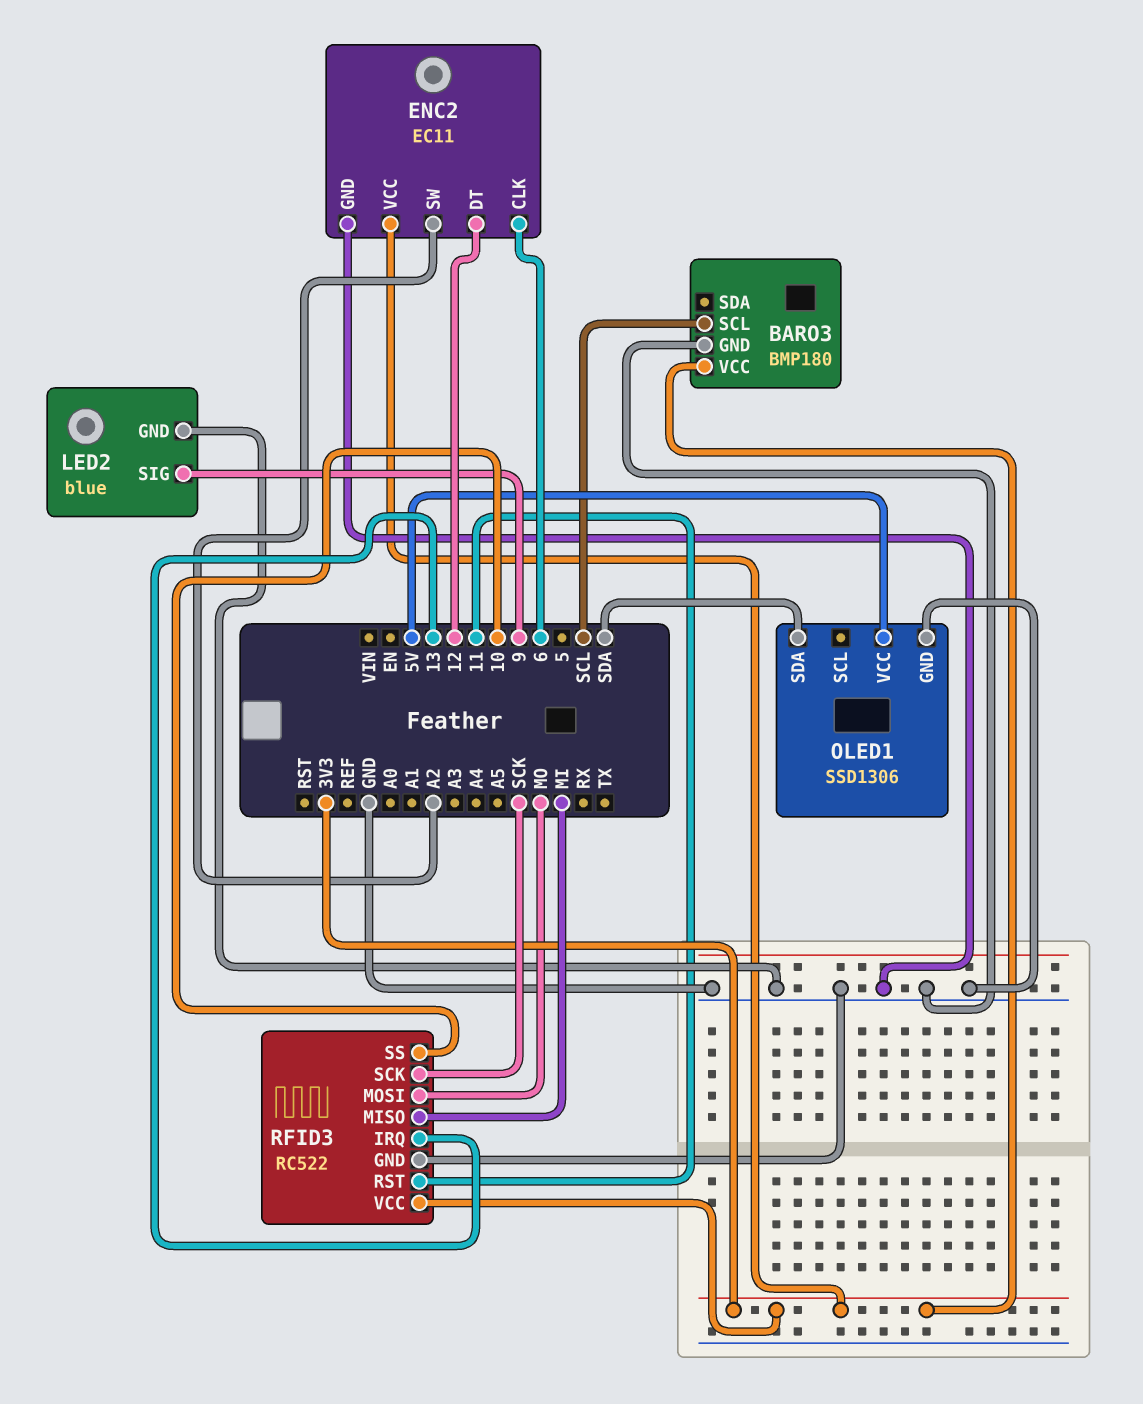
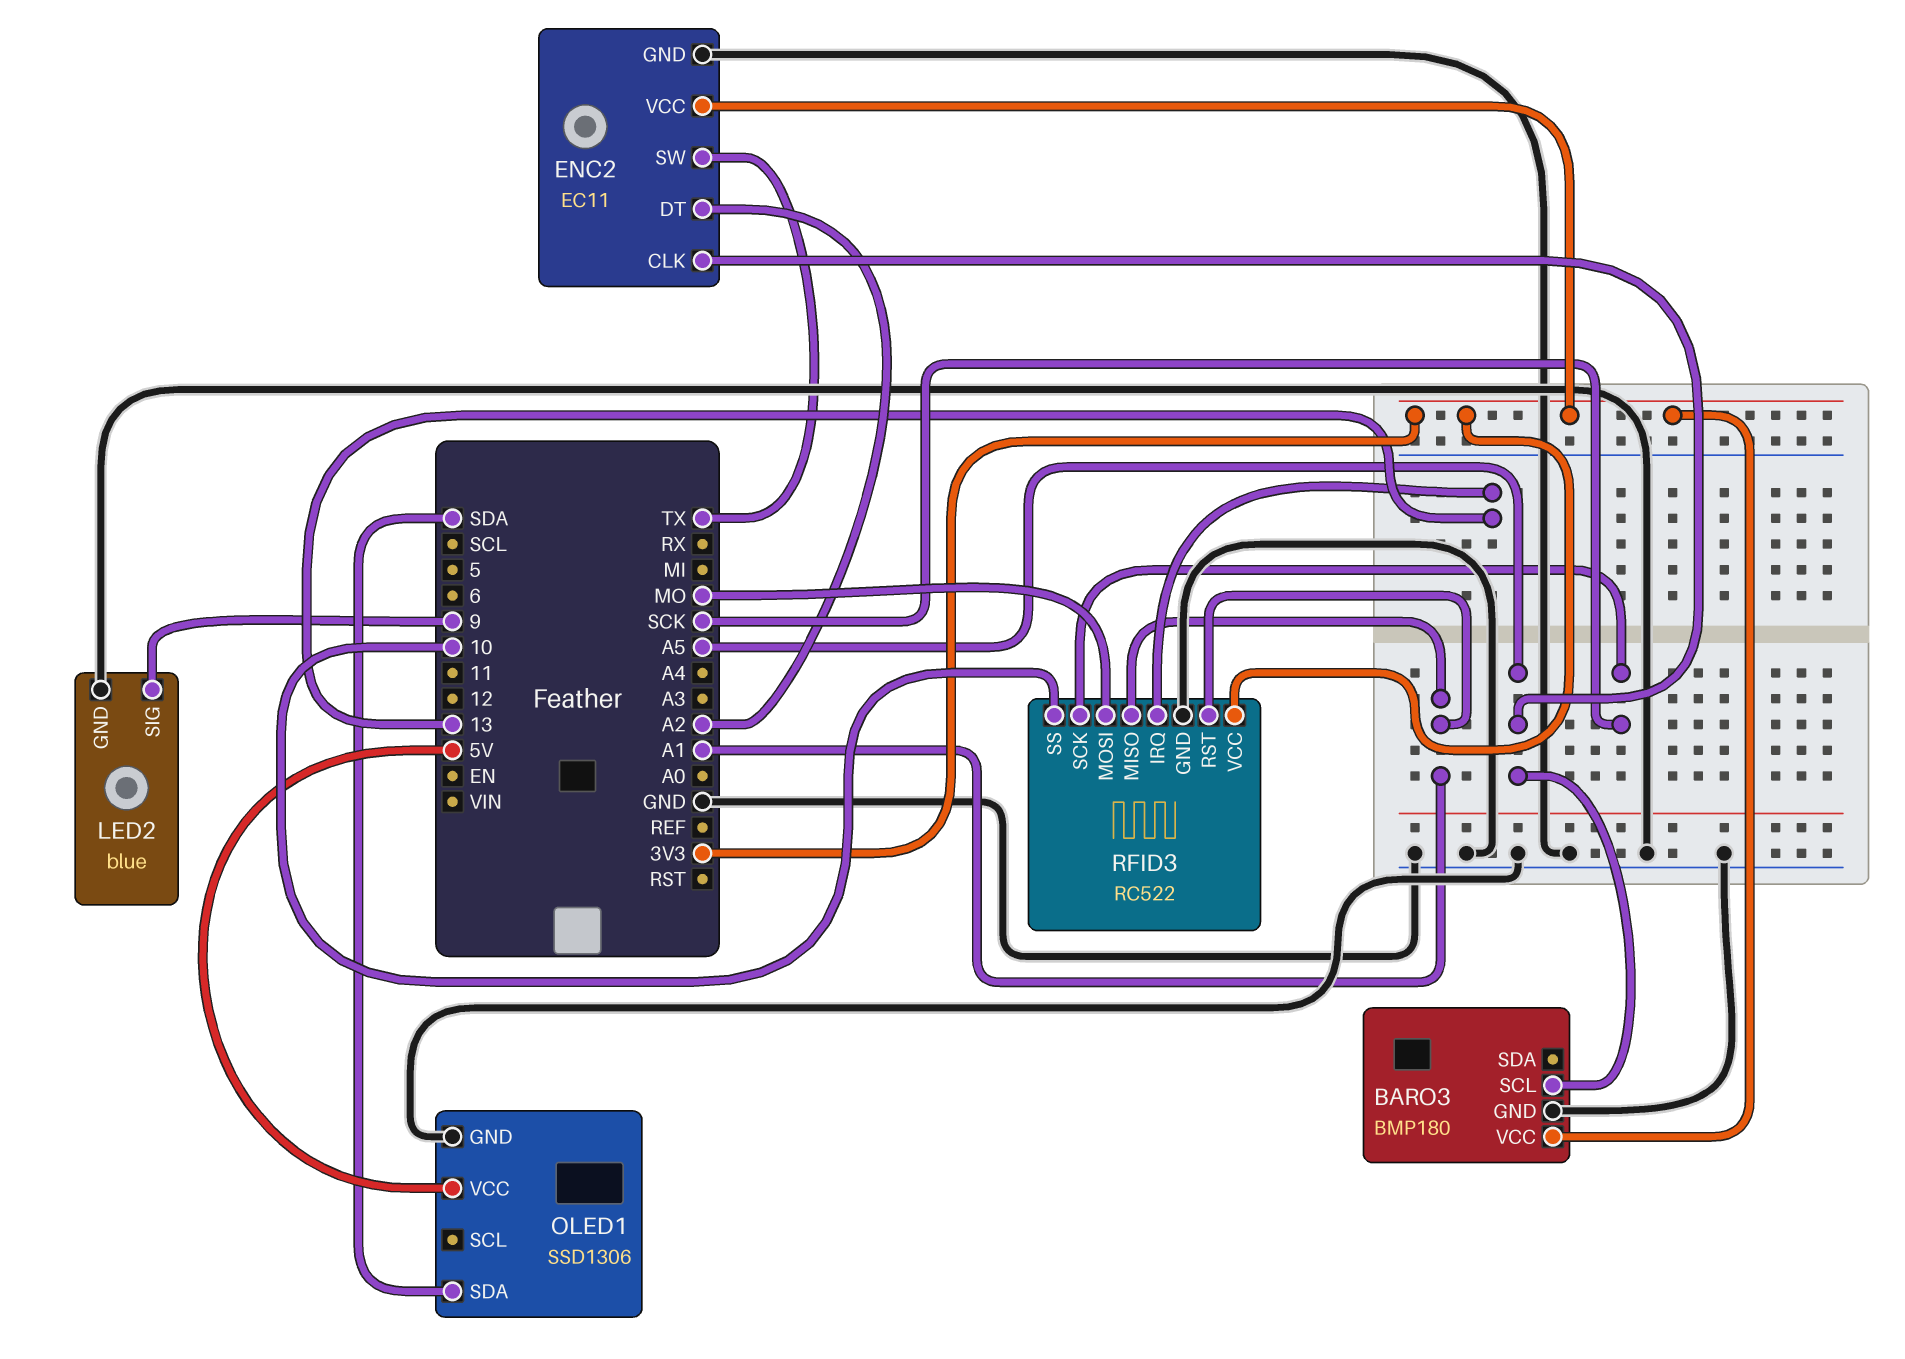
BARO3 pin SCL: SCL -> A5
ENC2 pin CLK: 6 -> A5
ENC2 pin DT: 12 -> A2
ENC2 pin SW: A2 -> TX
RFID3 pin MISO: MI -> A1
RFID3 pin RST: 11 -> A1

